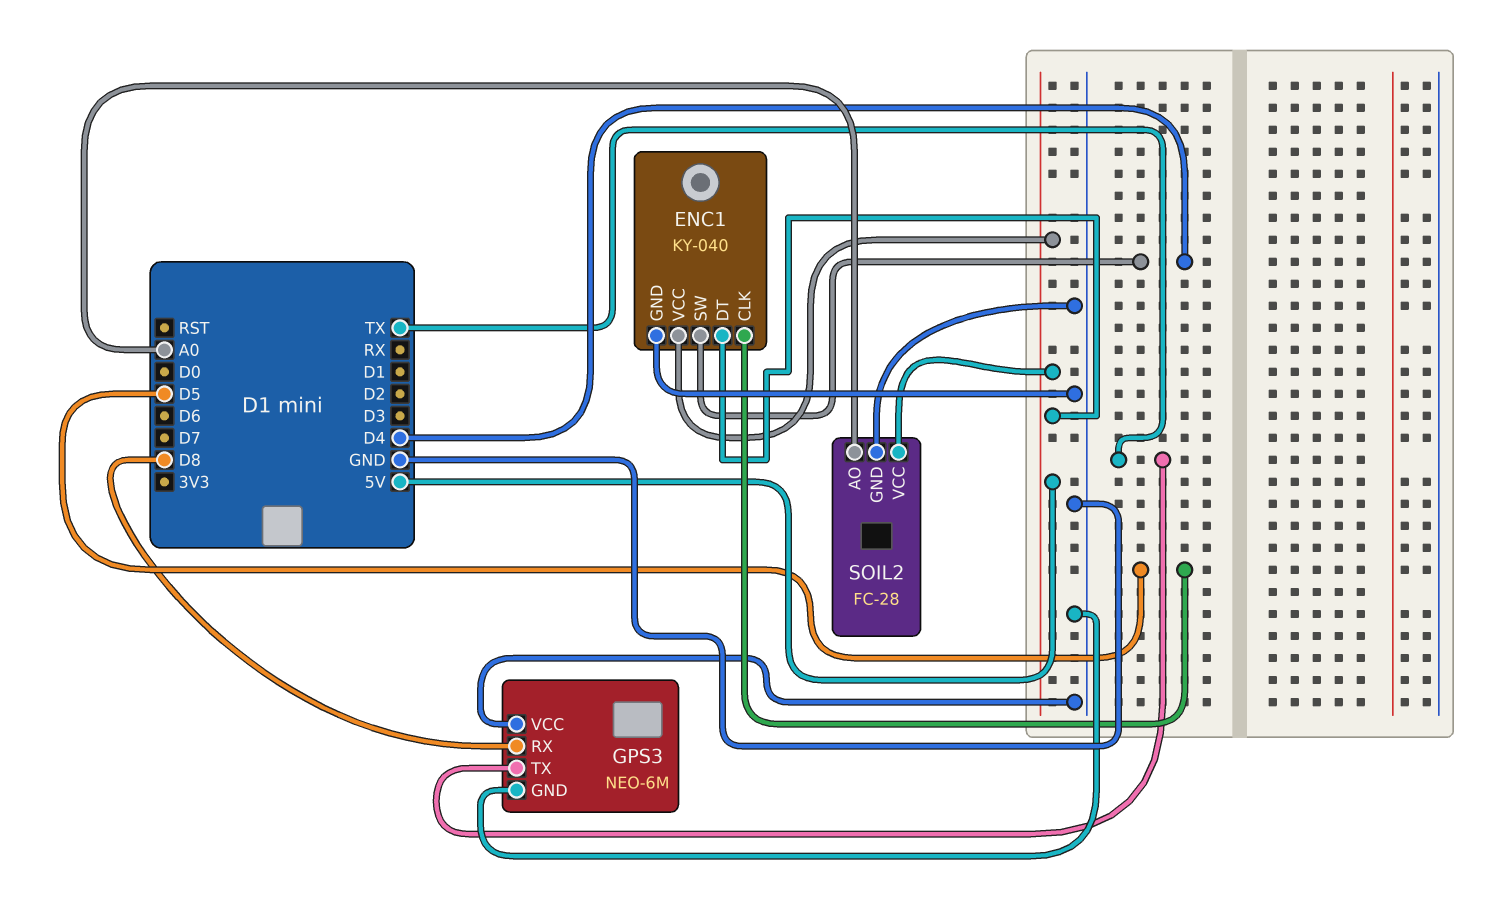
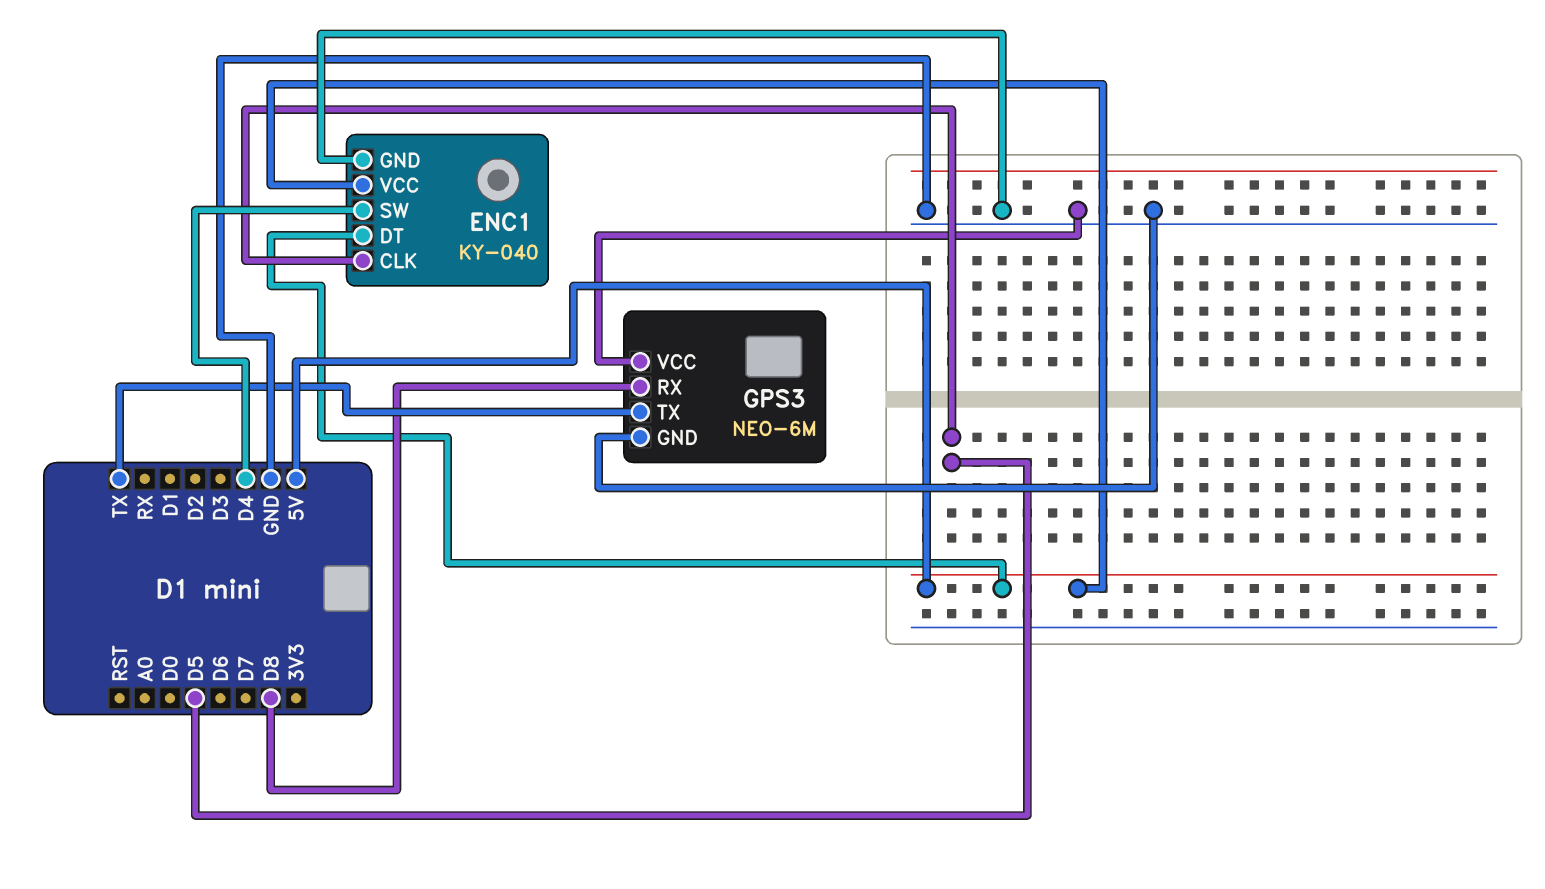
SOIL2: FC-28 -> none
SOIL2 pin AO: A0 -> none
SOIL2 pin GND: GND -> none
SOIL2 pin VCC: 5V -> none

